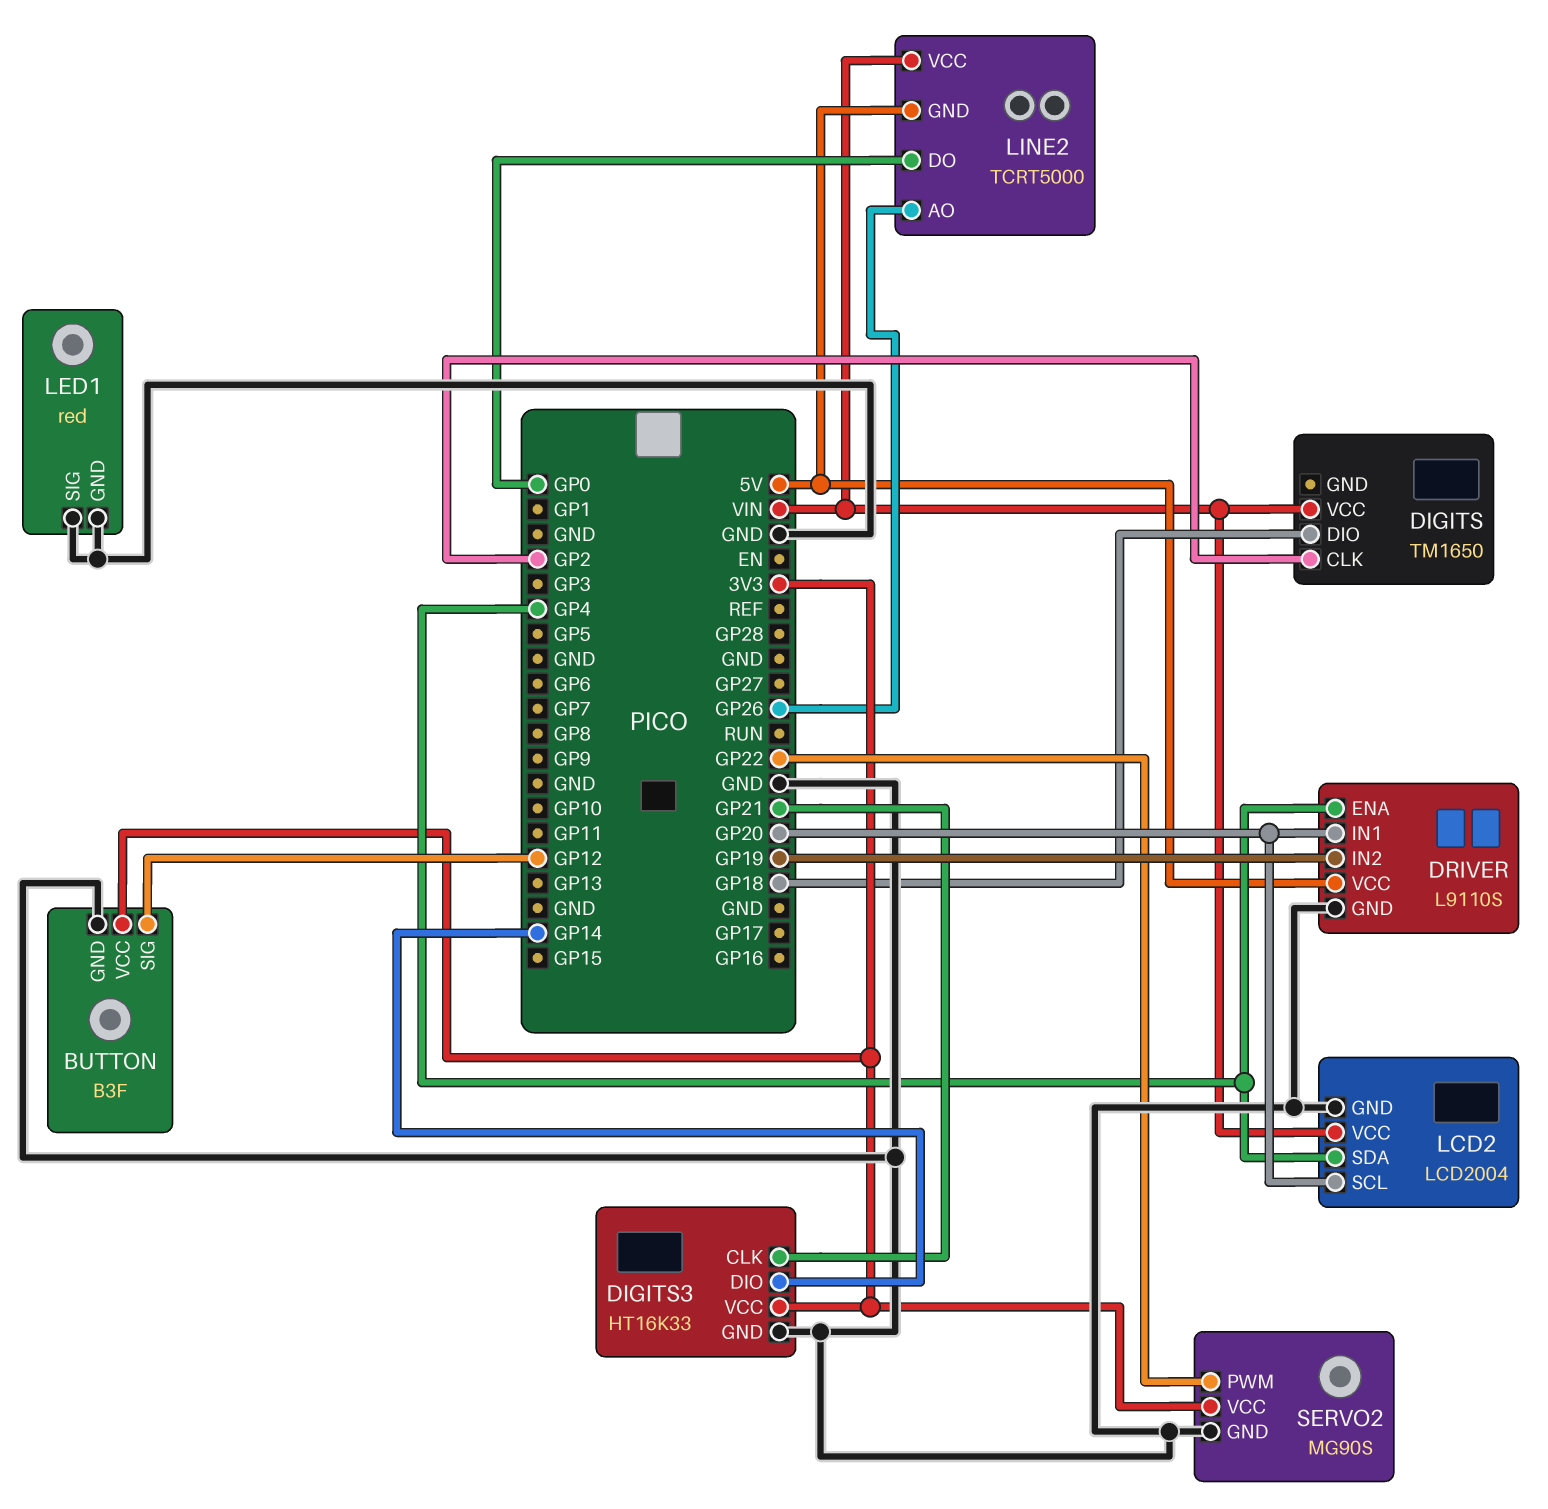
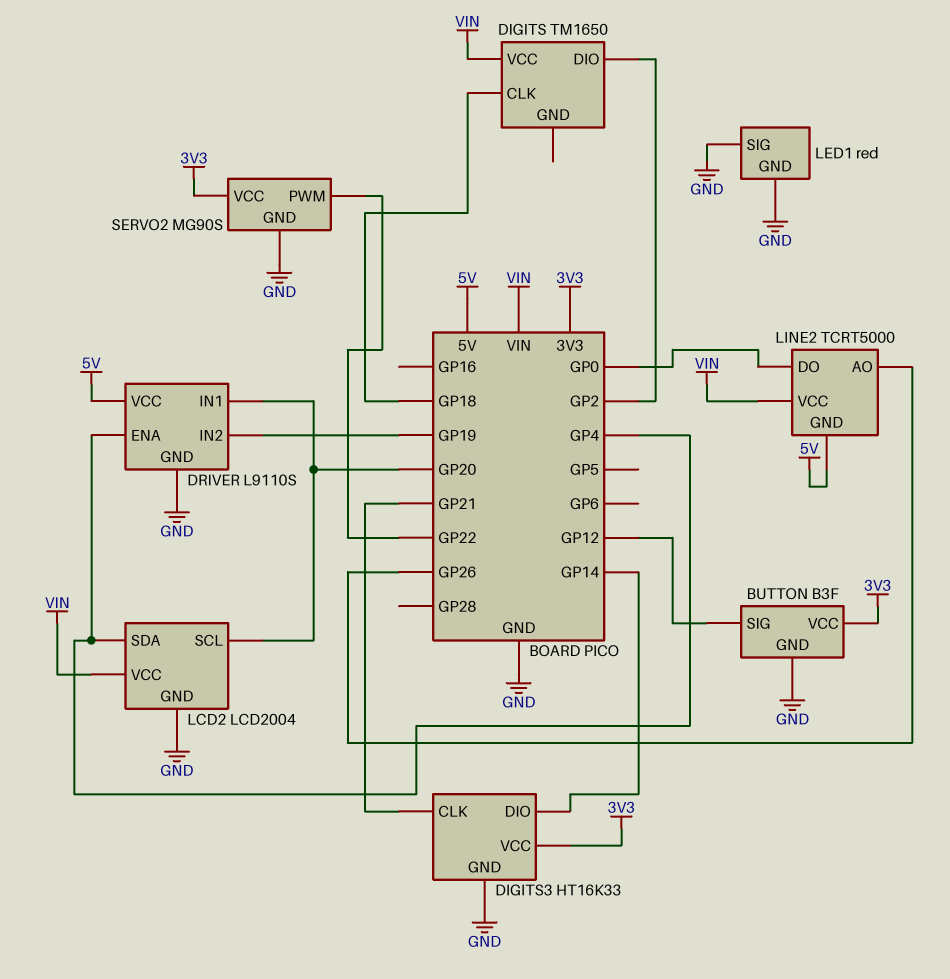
DIGITS pin CLK: GP2 -> GP18
DIGITS pin DIO: GP18 -> GP2

